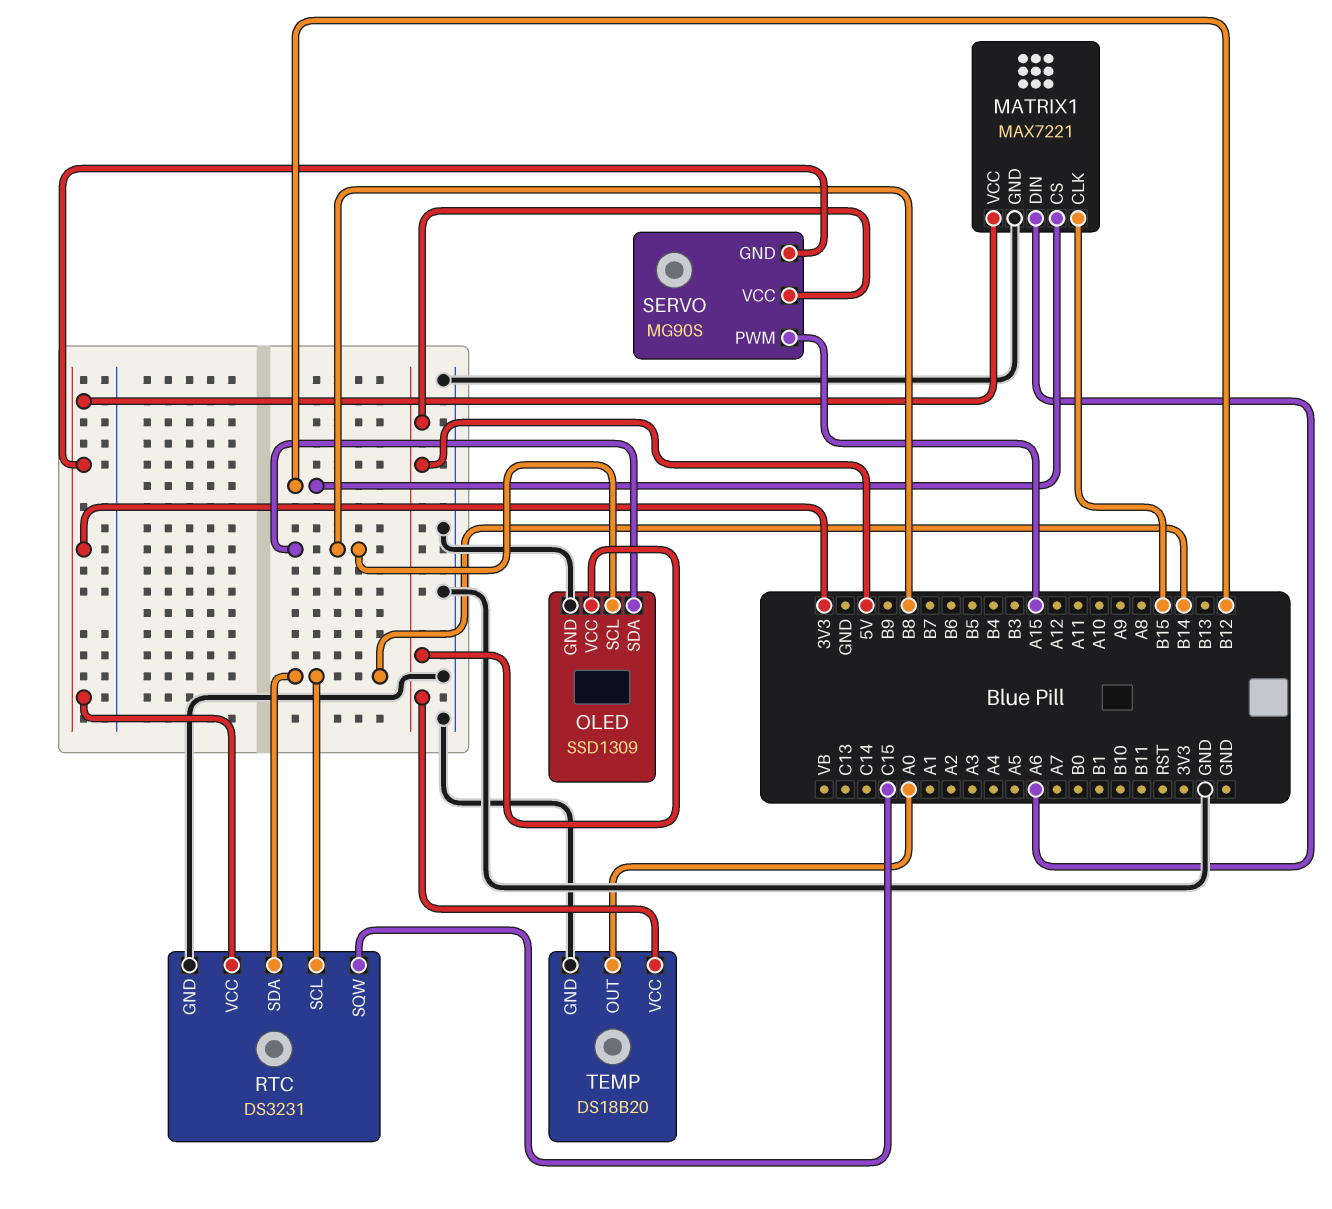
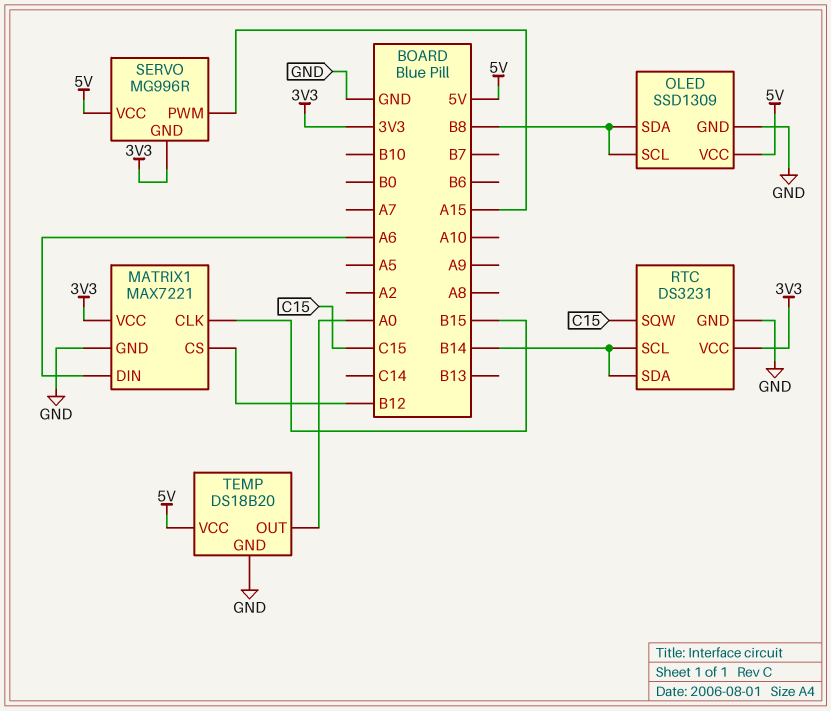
SERVO: MG90S -> MG996R

